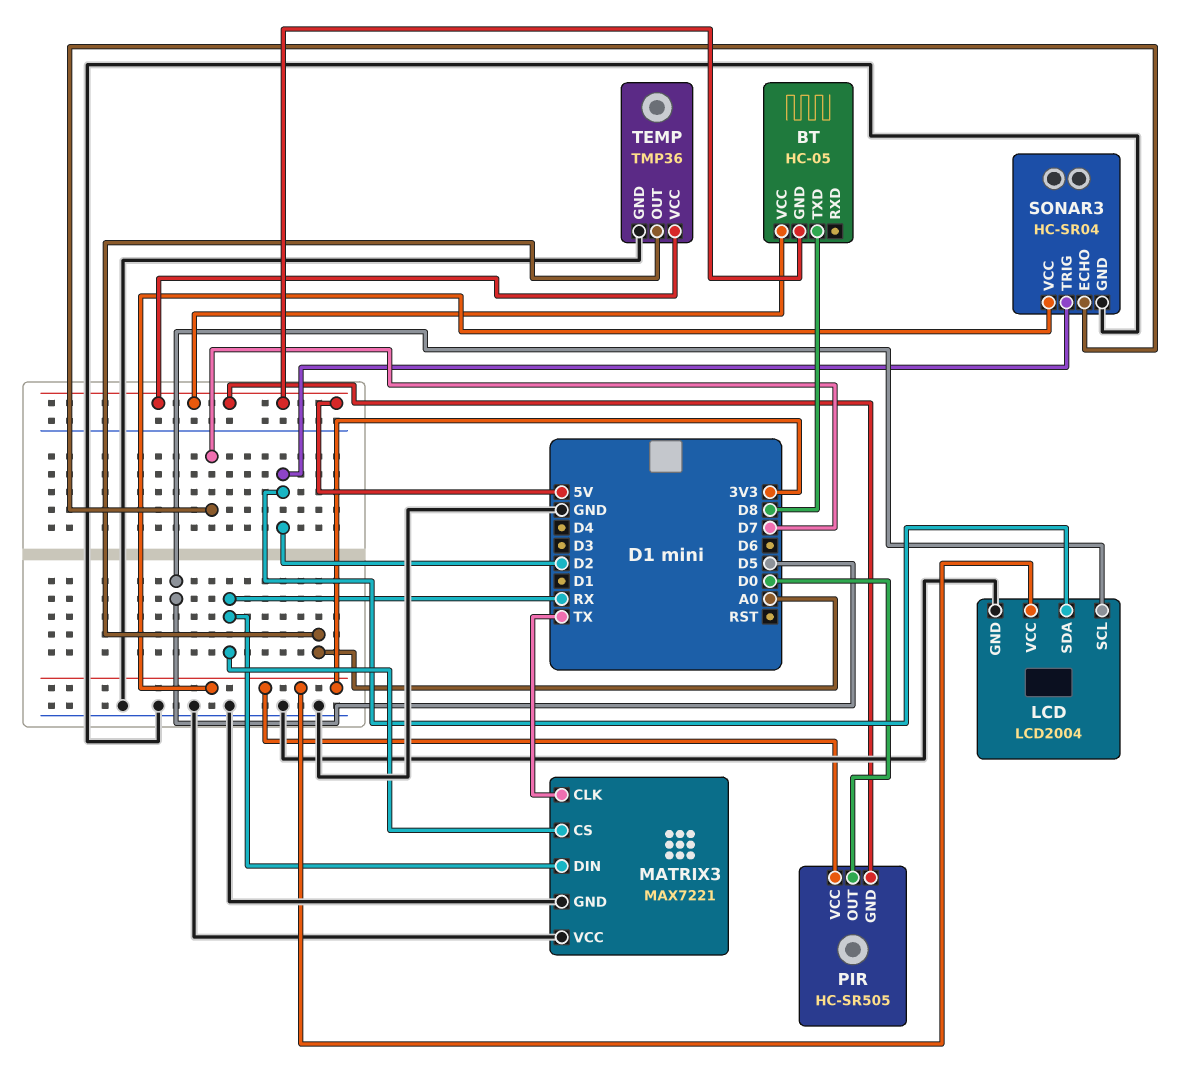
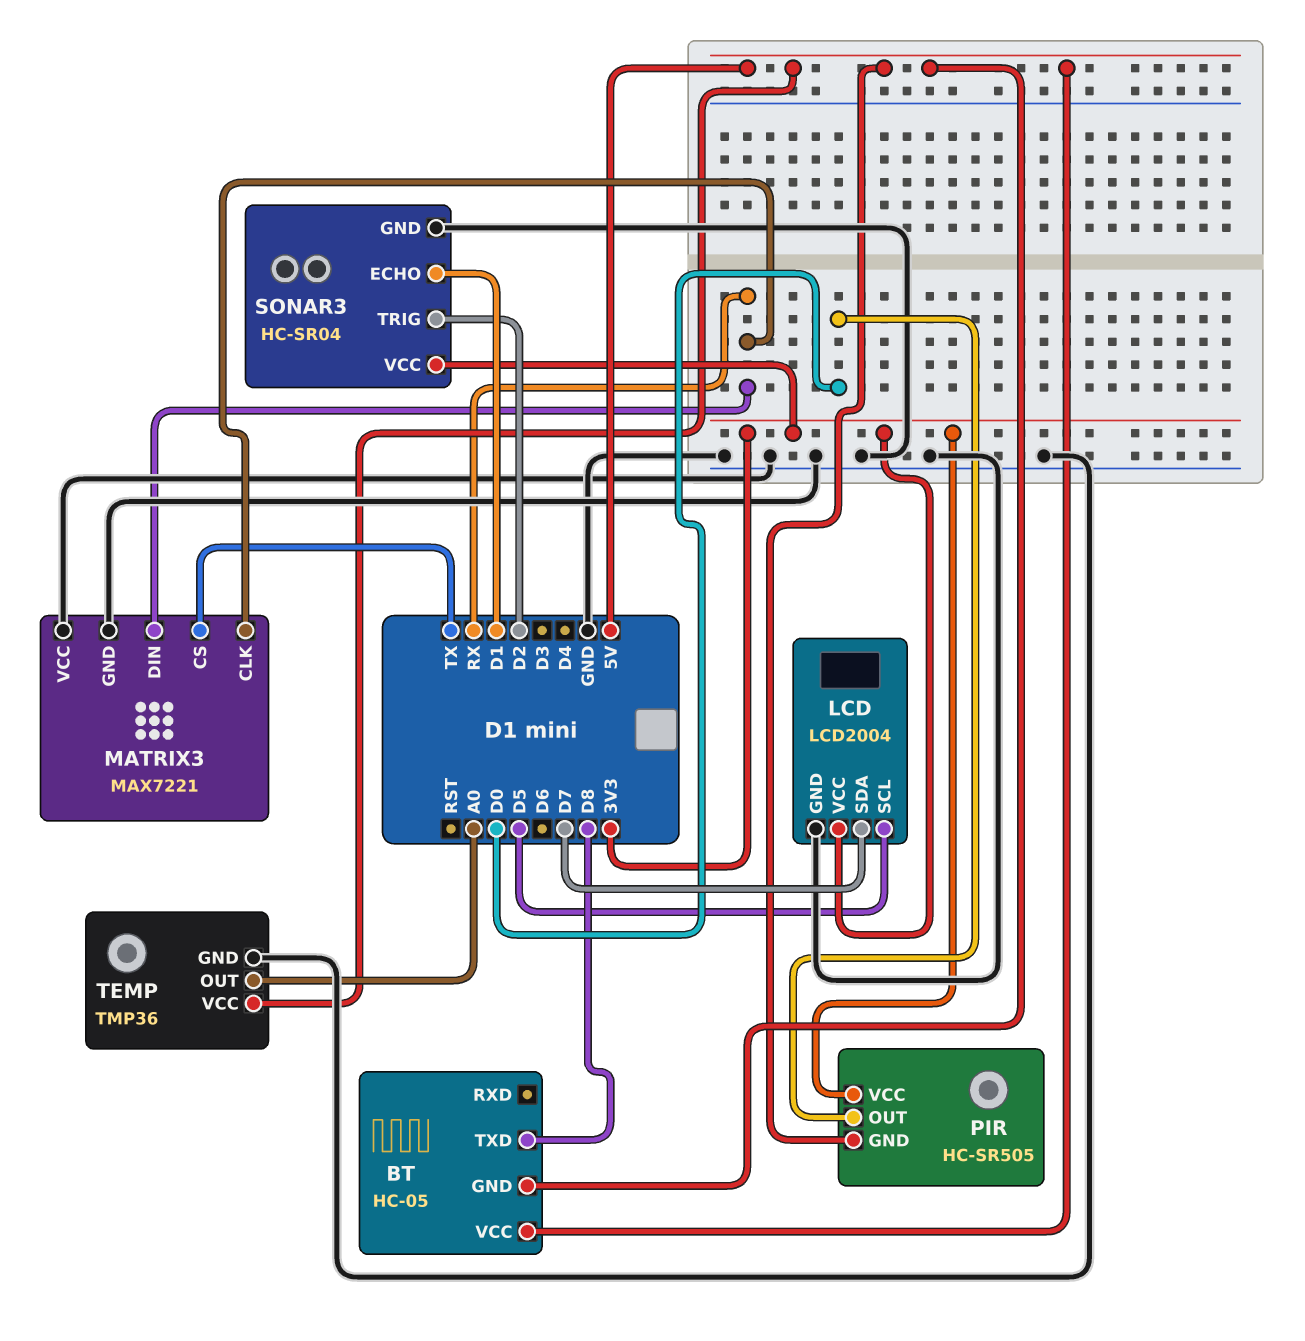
LCD pin SDA: D2 -> D7
MATRIX3 pin CLK: TX -> RX
MATRIX3 pin CS: RX -> TX
SONAR3 pin ECHO: D7 -> D1

